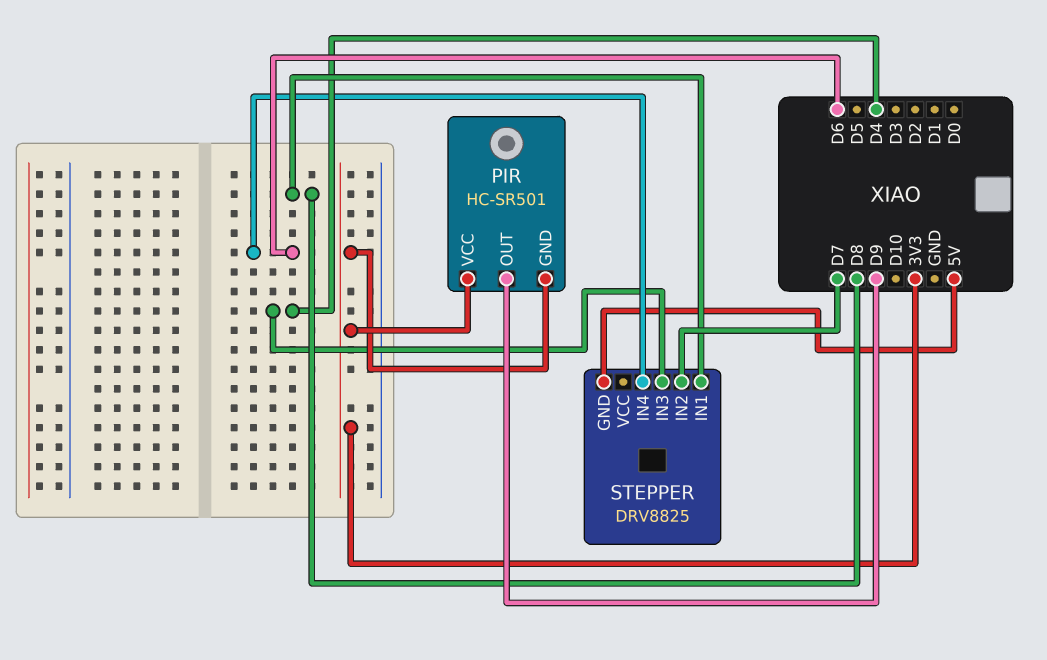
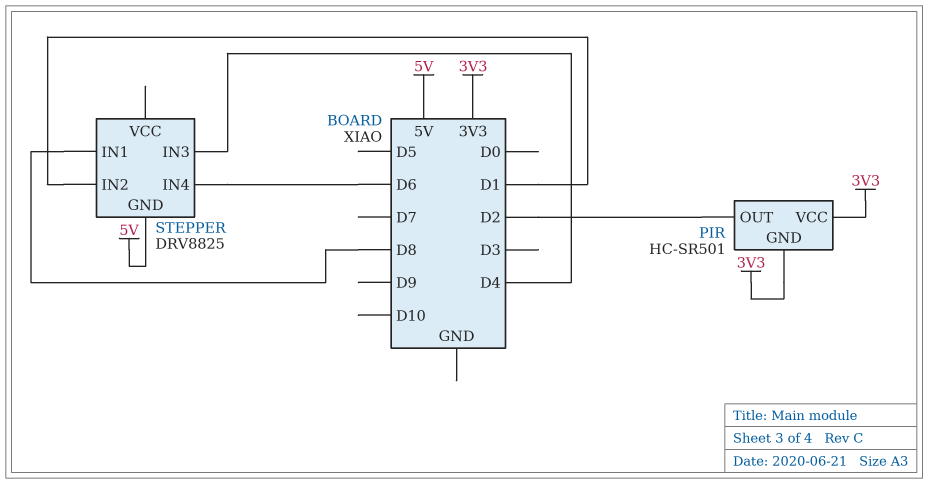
PIR pin OUT: D9 -> D2
STEPPER pin IN2: D7 -> D1

